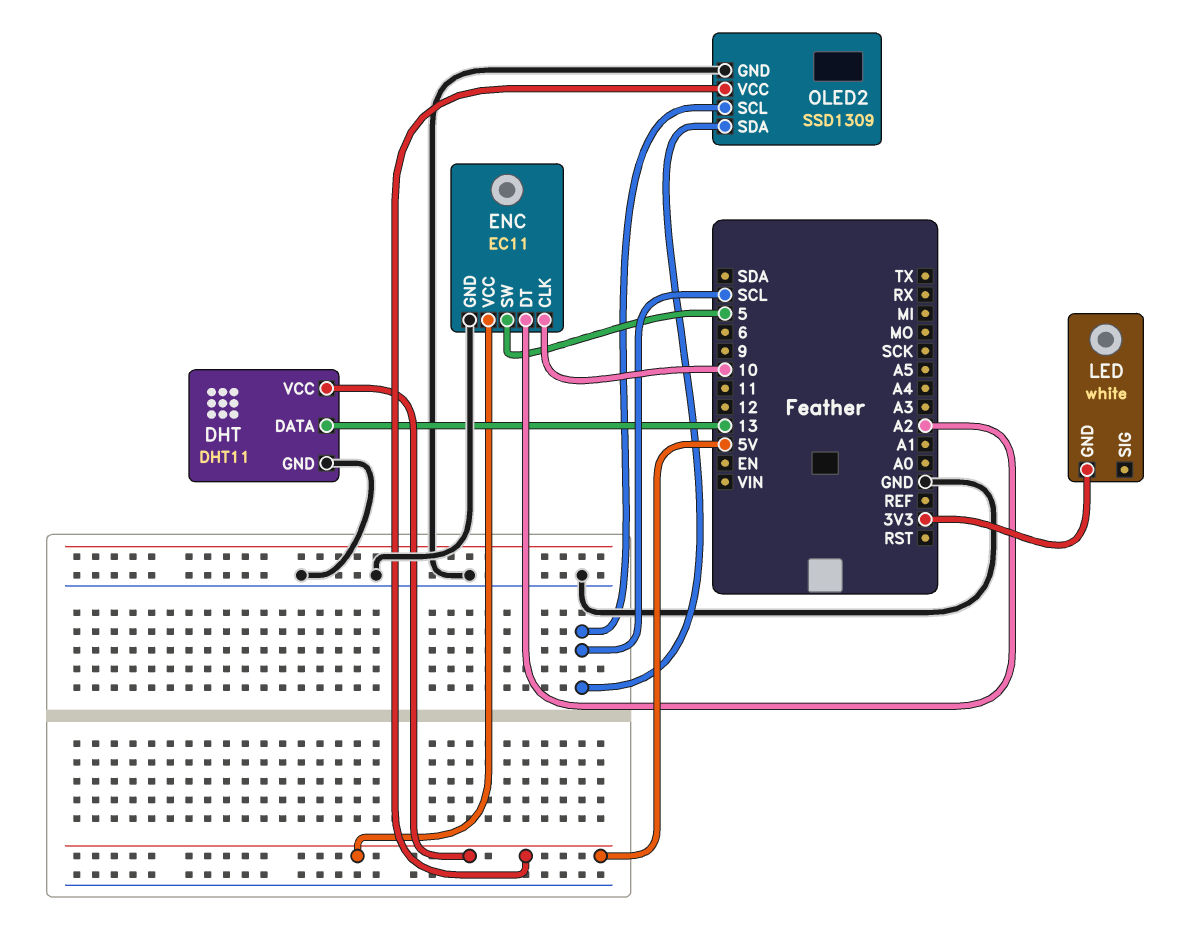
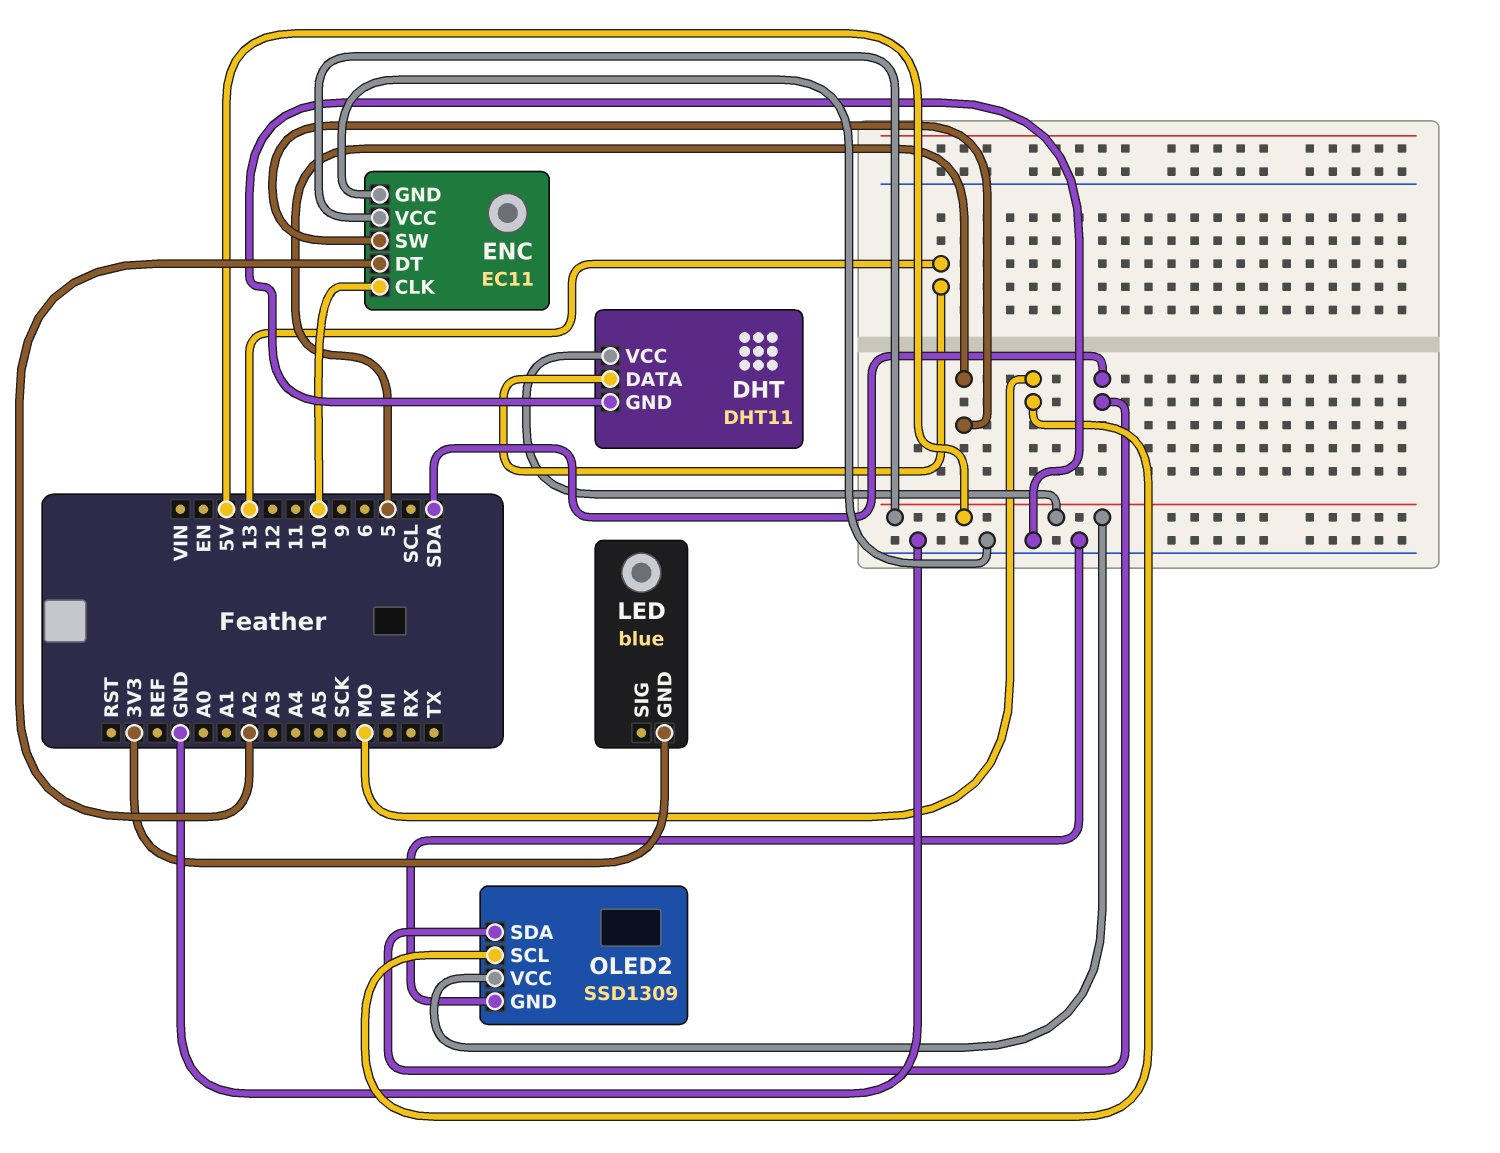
LED: white -> blue
OLED2 pin SCL: SCL -> MO
OLED2 pin SDA: SCL -> SDA

